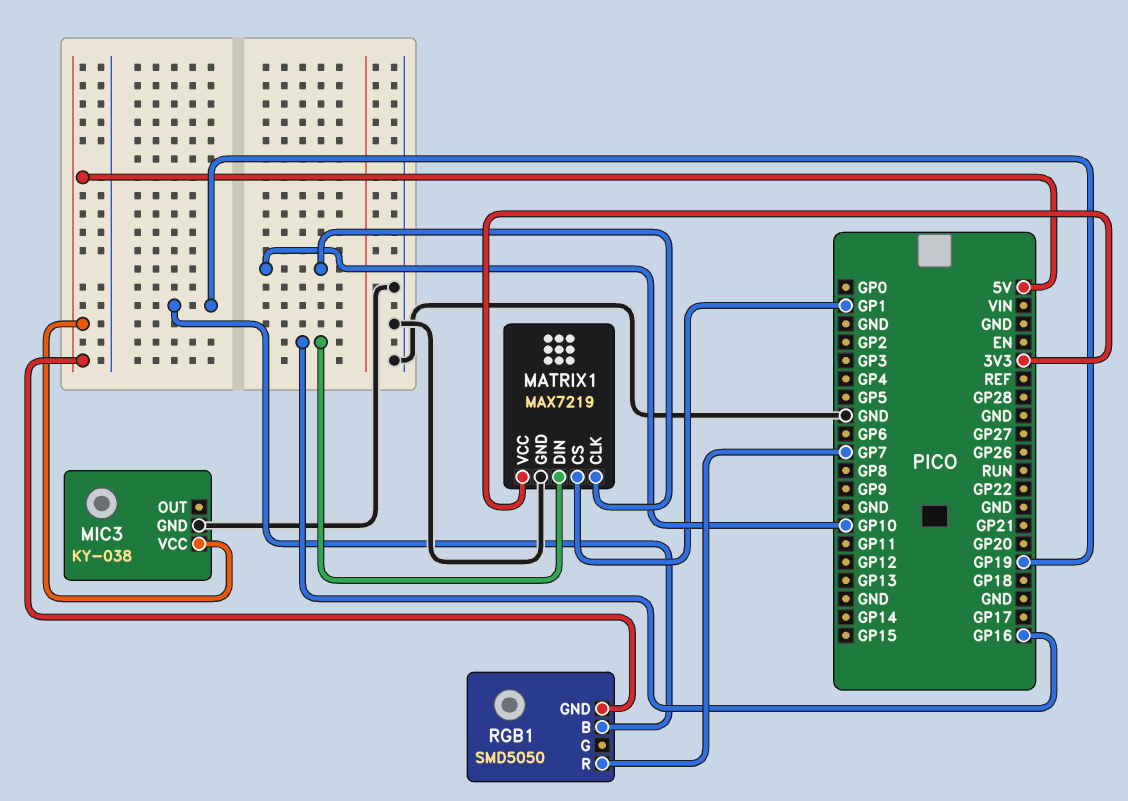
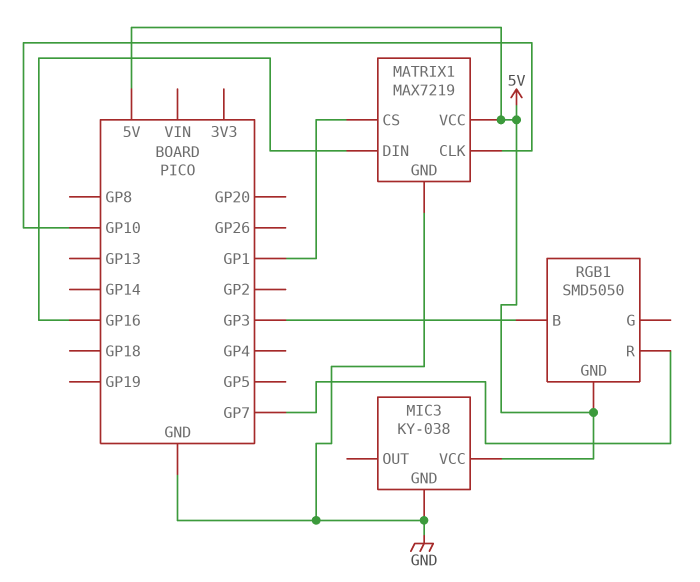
MATRIX1 pin VCC: 3V3 -> 5V
RGB1 pin B: GP19 -> GP3

